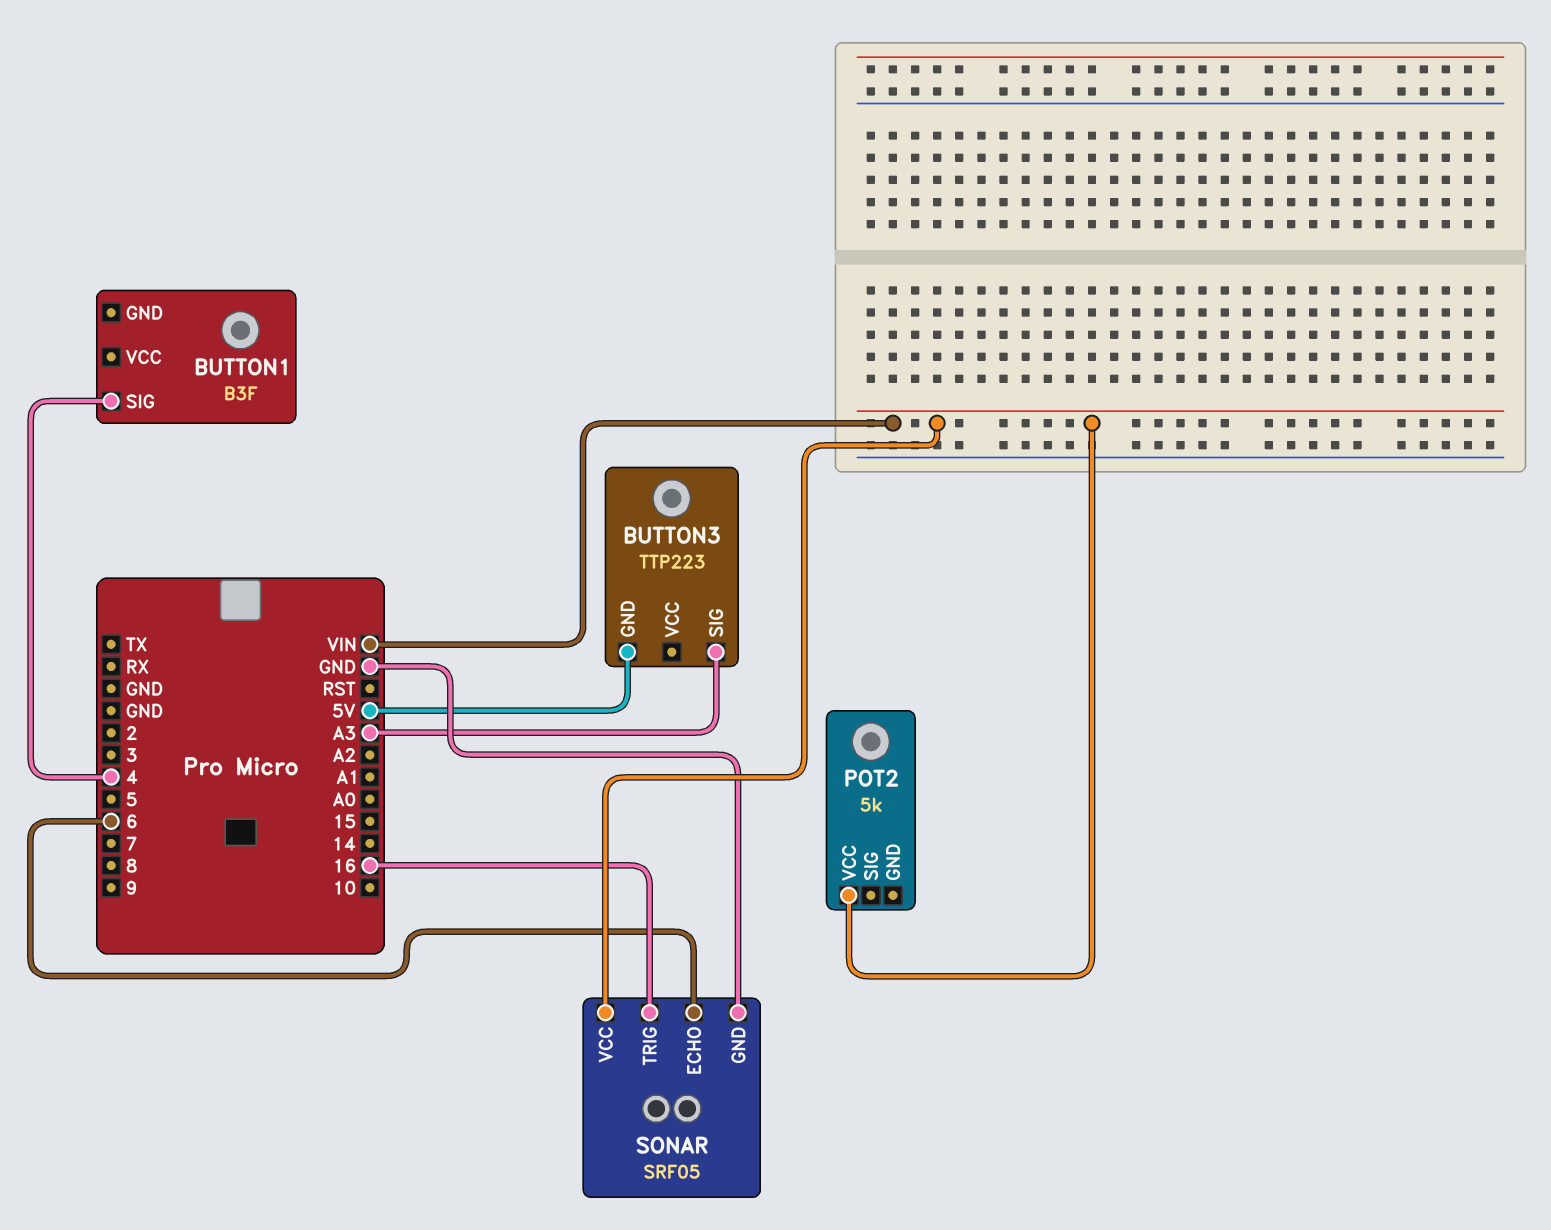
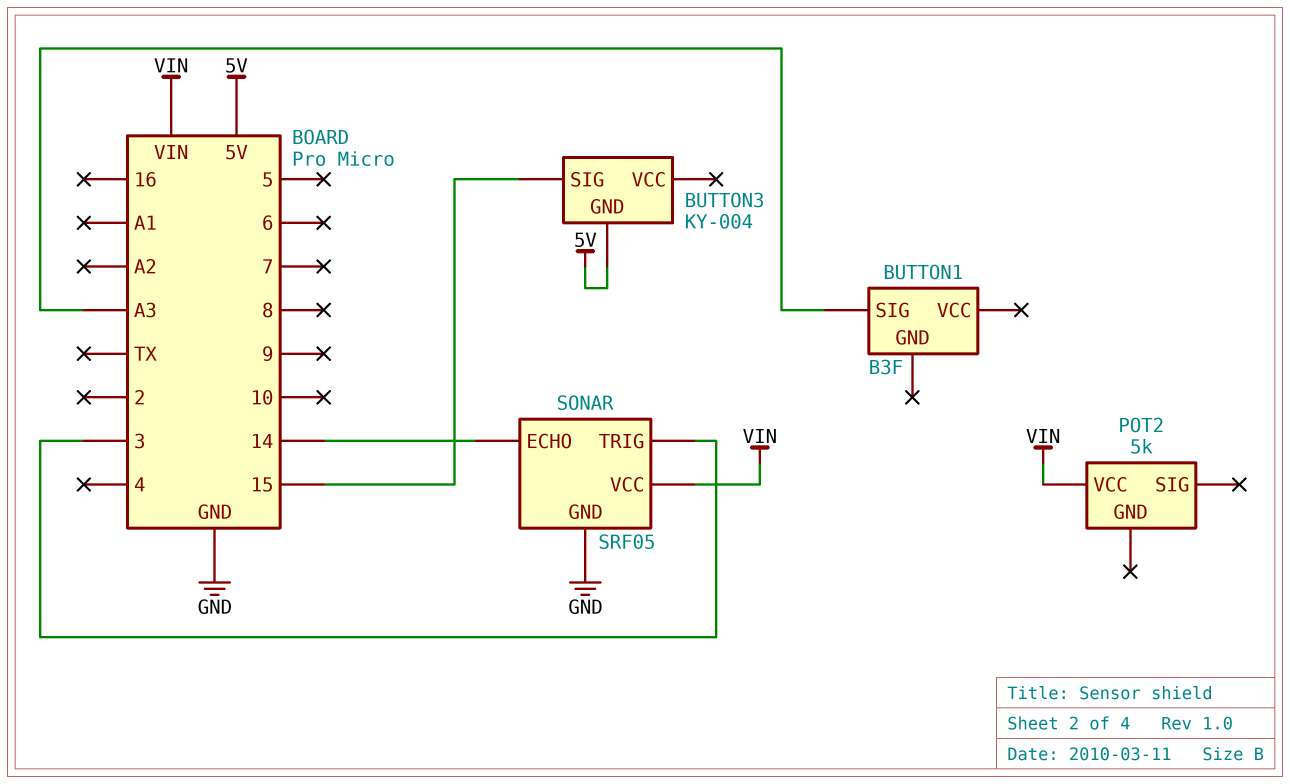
BUTTON1 pin SIG: 4 -> A3
BUTTON3: TTP223 -> KY-004
BUTTON3 pin SIG: A3 -> 15
SONAR pin ECHO: 6 -> 14
SONAR pin TRIG: 16 -> 3

